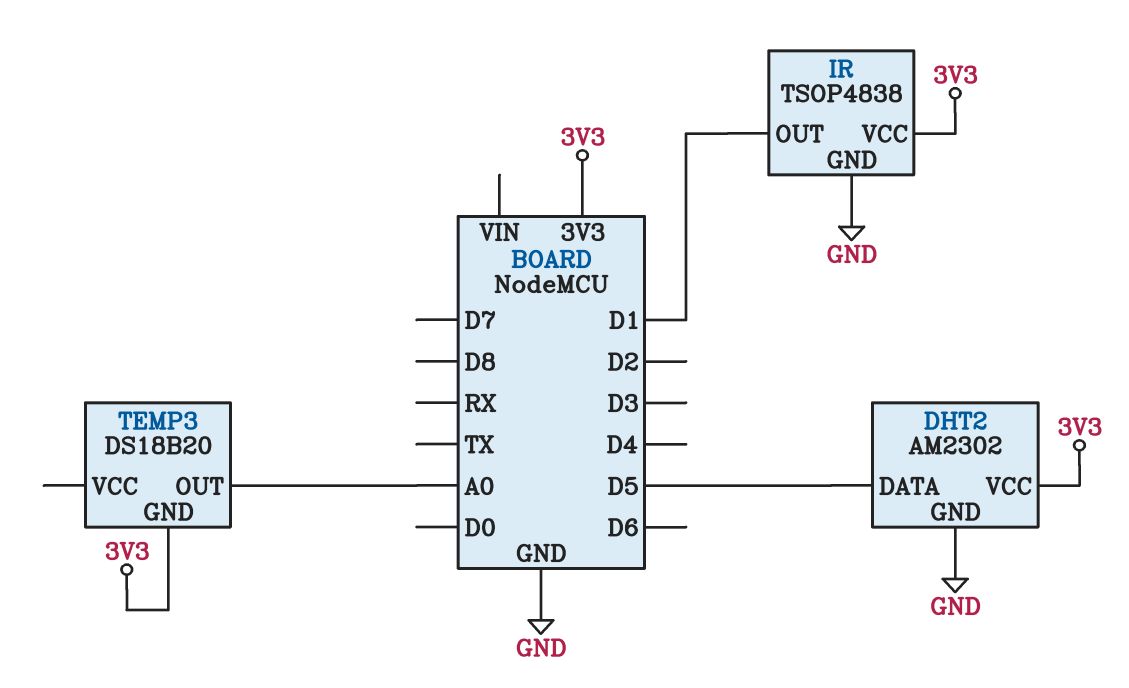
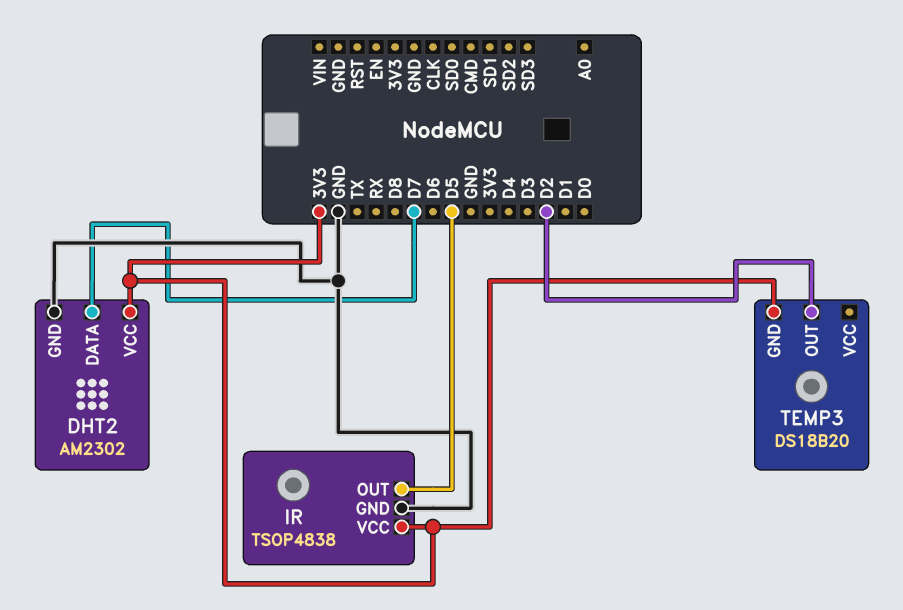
DHT2 pin DATA: D5 -> D7
IR pin OUT: D1 -> D5
TEMP3 pin OUT: A0 -> D2

